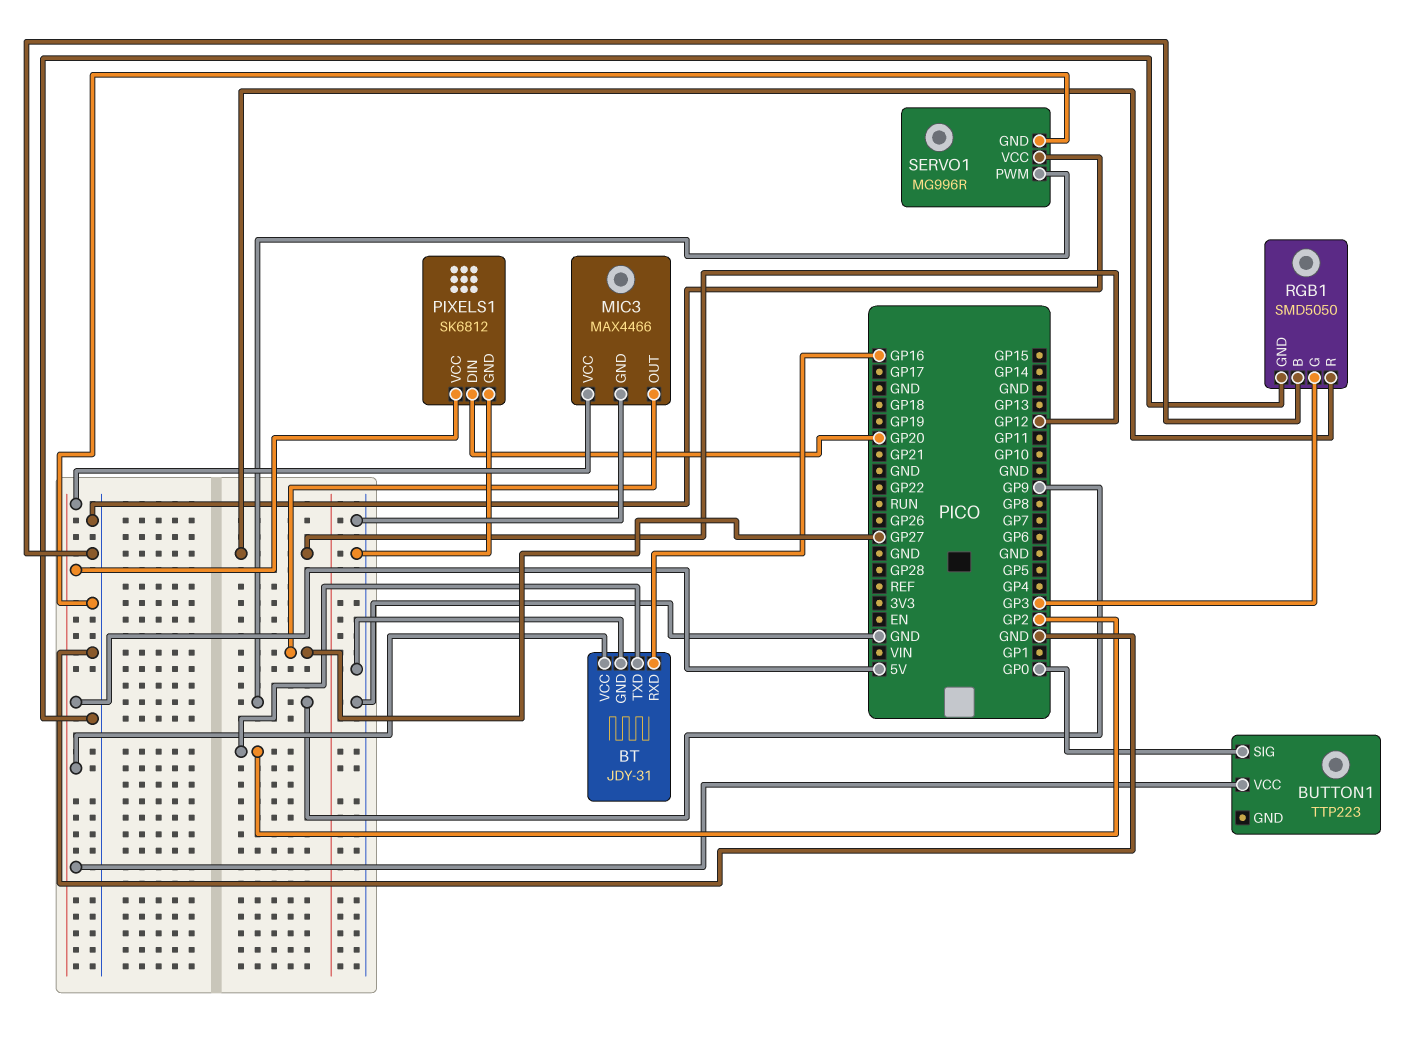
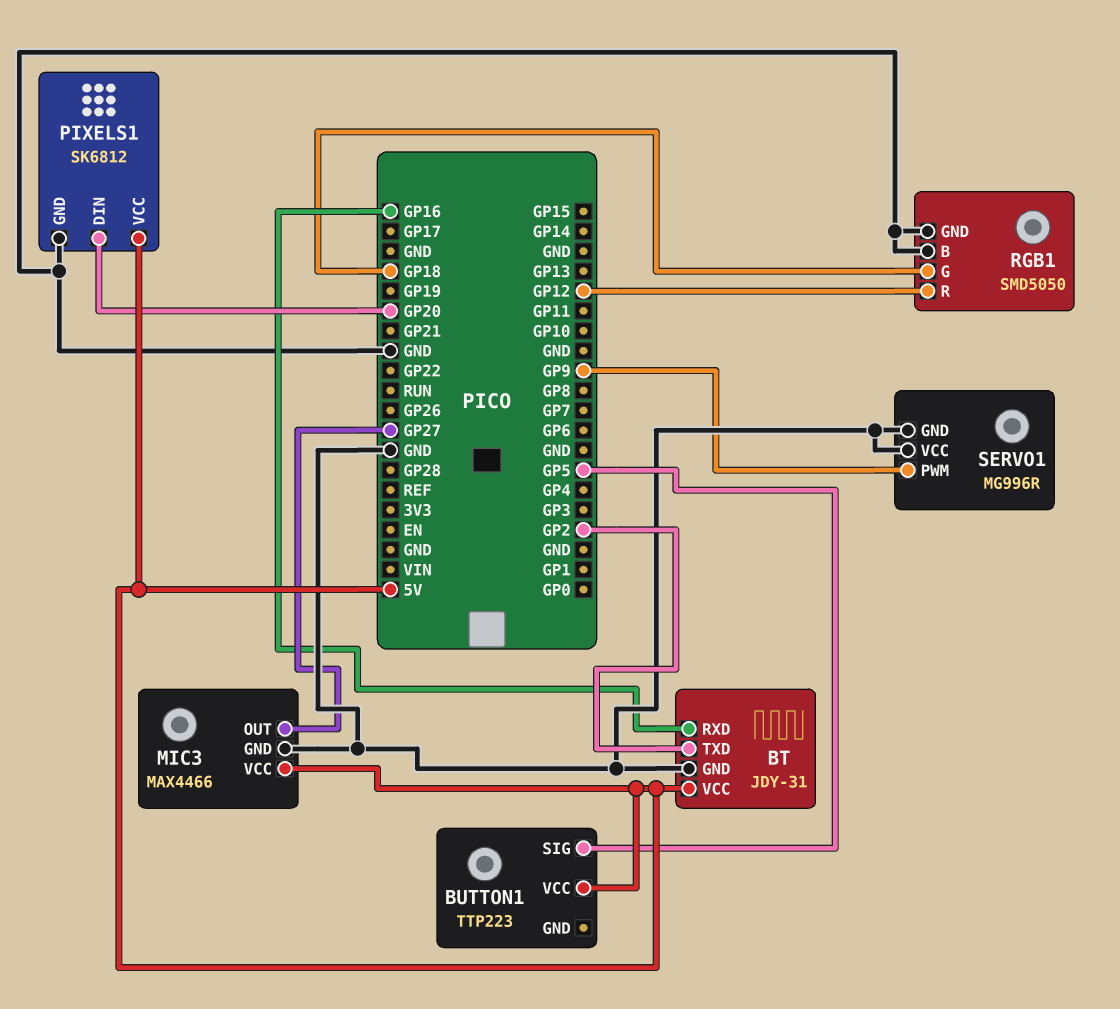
BUTTON1 pin SIG: GP0 -> GP5
RGB1 pin G: GP3 -> GP18

